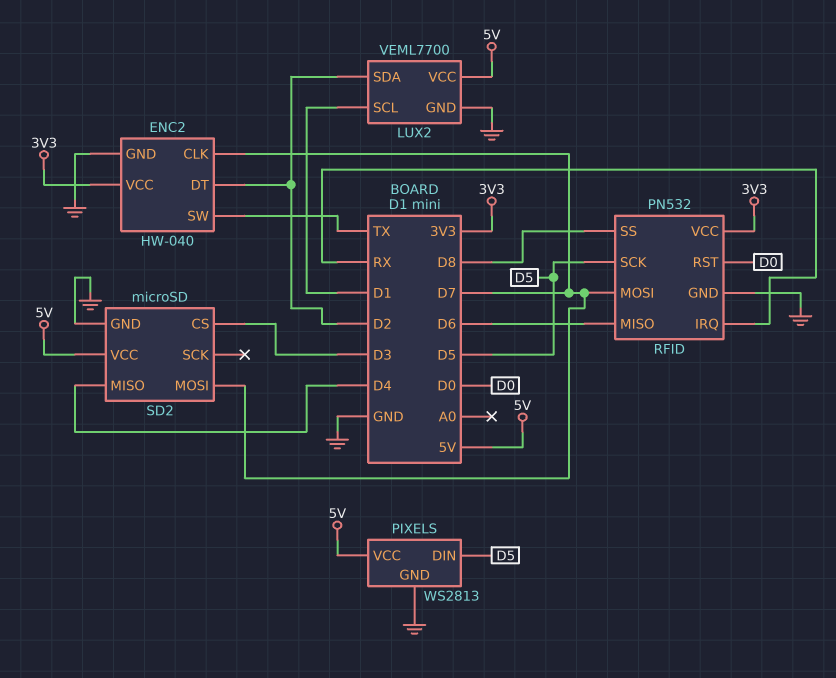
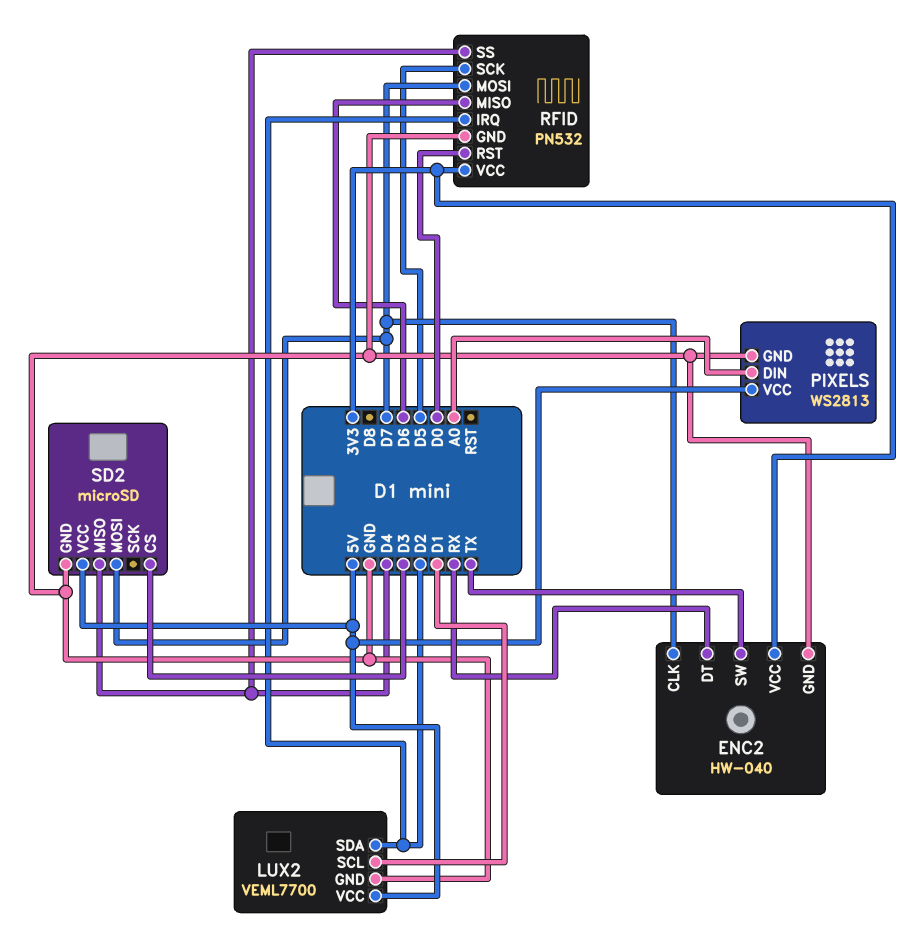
ENC2 pin DT: D2 -> RX
PIXELS pin DIN: D5 -> A0
RFID pin IRQ: RX -> D2
RFID pin SS: D8 -> D4

